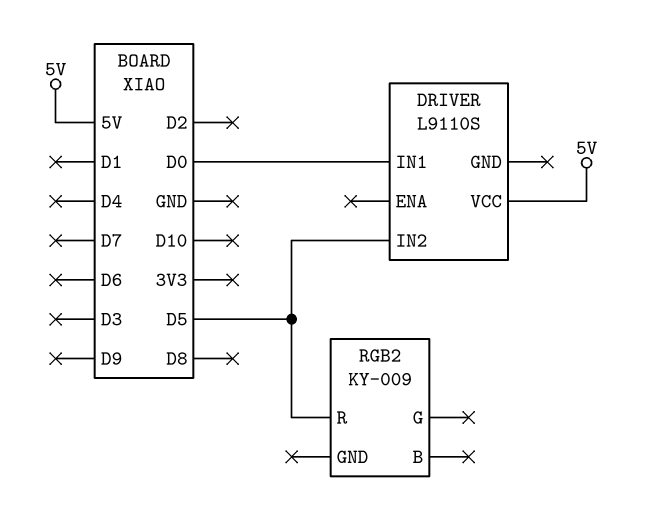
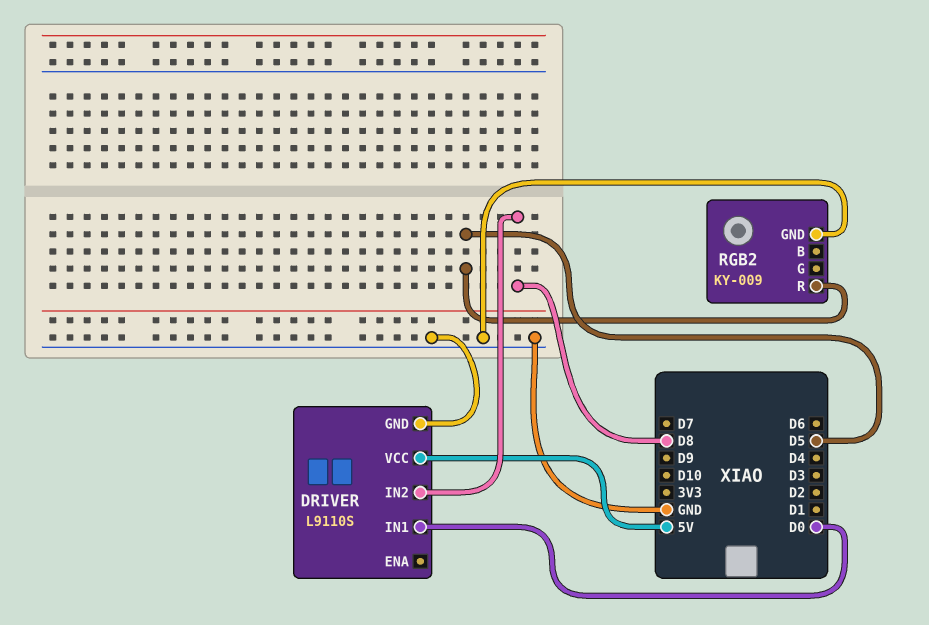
DRIVER pin GND: none -> GND
DRIVER pin IN2: D5 -> D8
RGB2 pin GND: none -> GND

